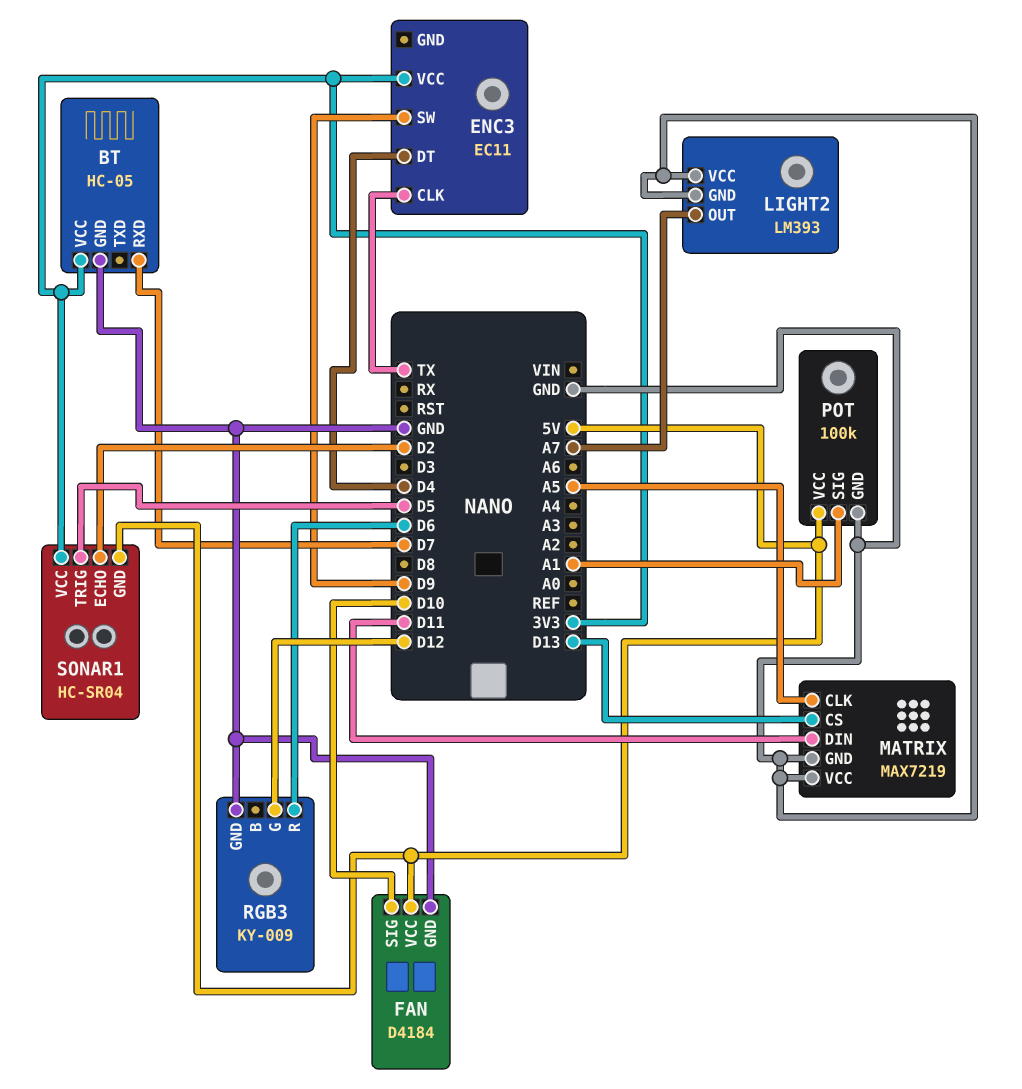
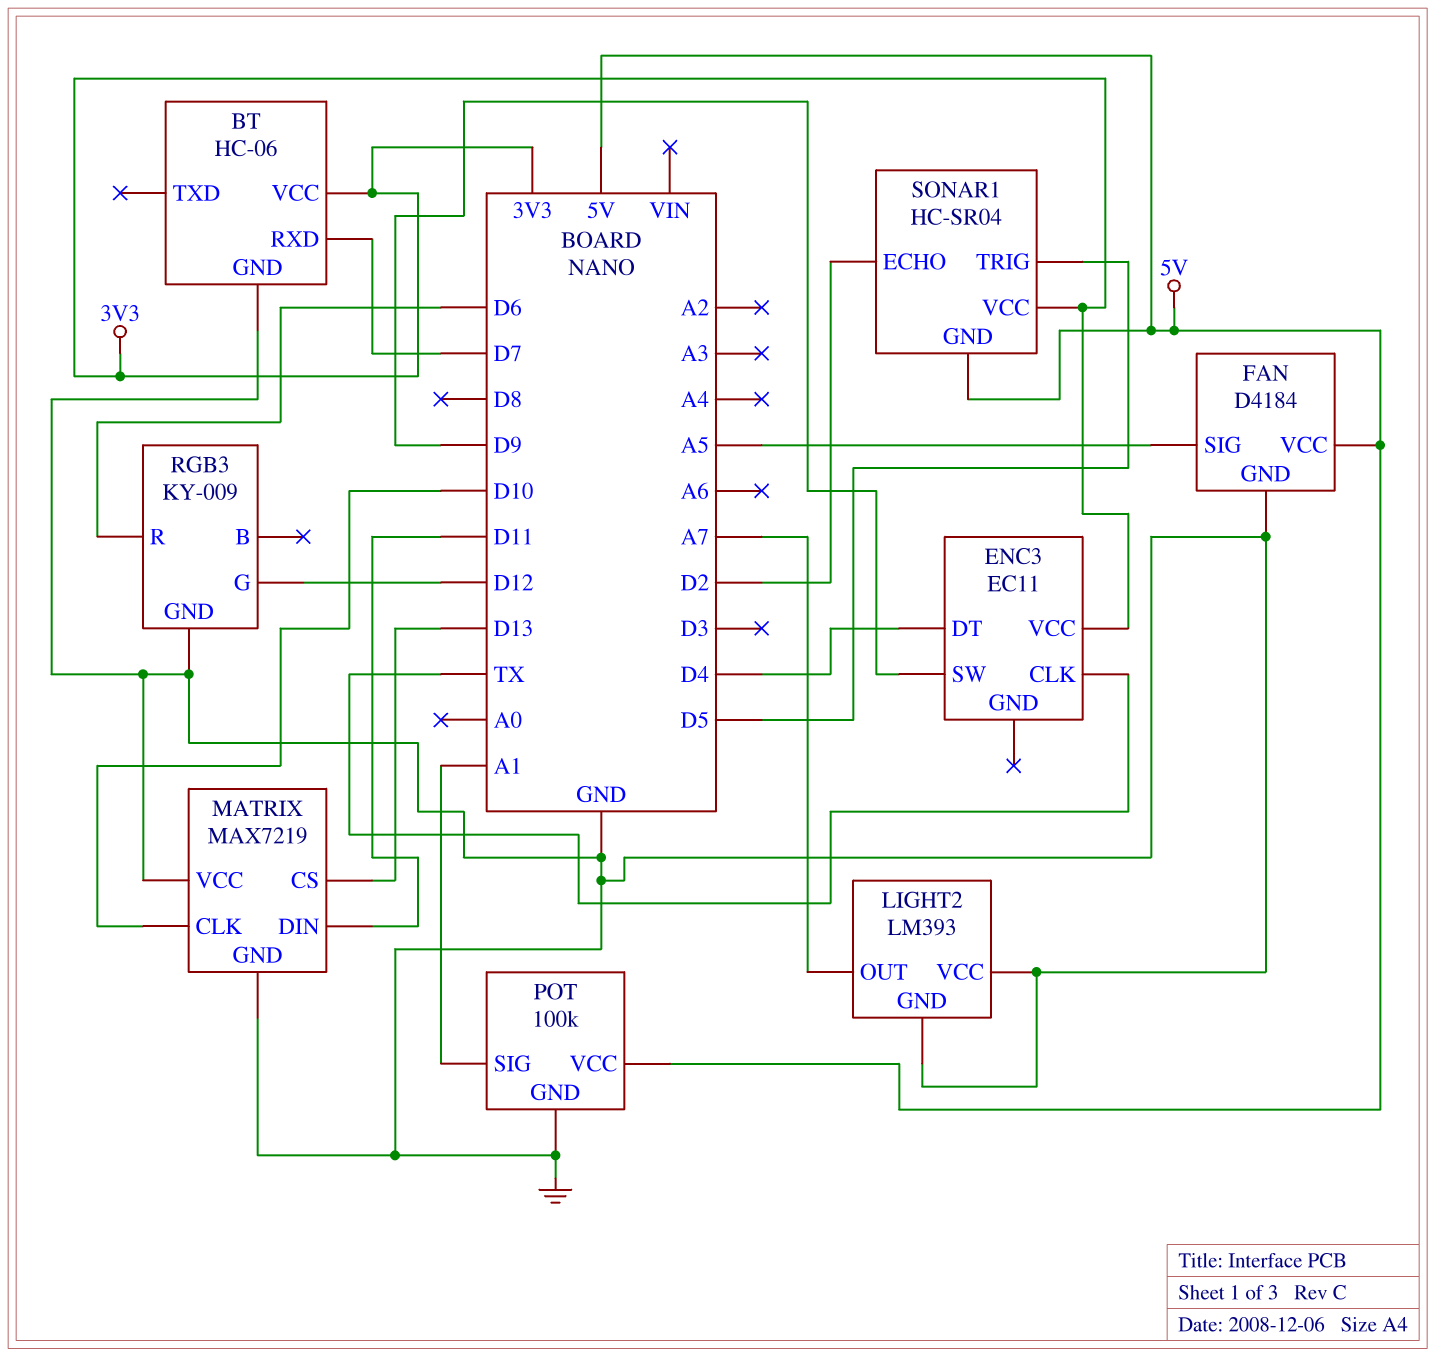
BT: HC-05 -> HC-06
FAN pin SIG: D10 -> A5
MATRIX pin CLK: A5 -> D10

